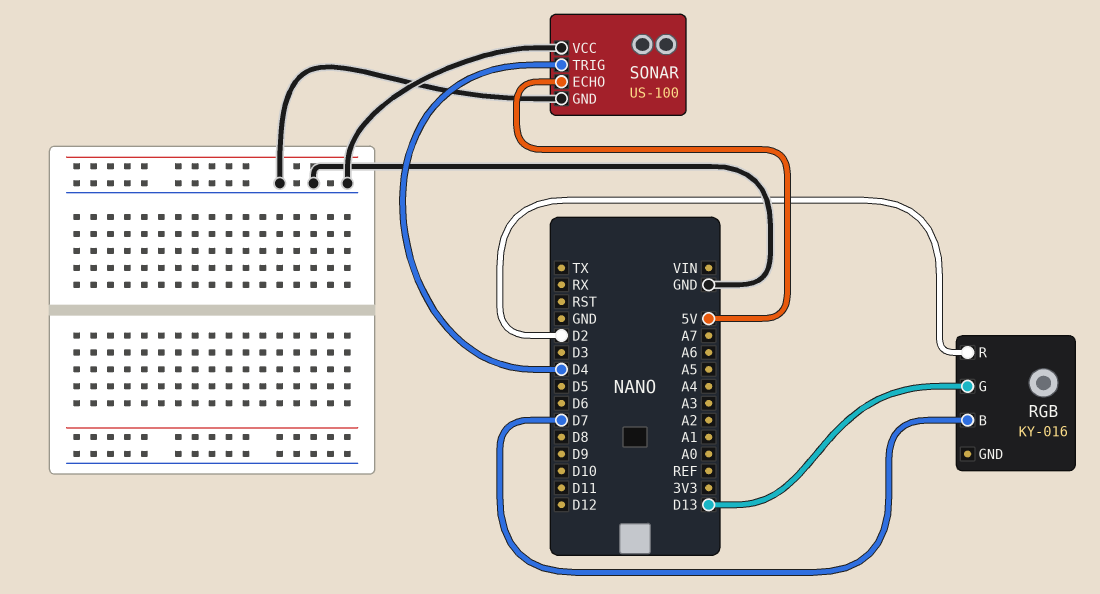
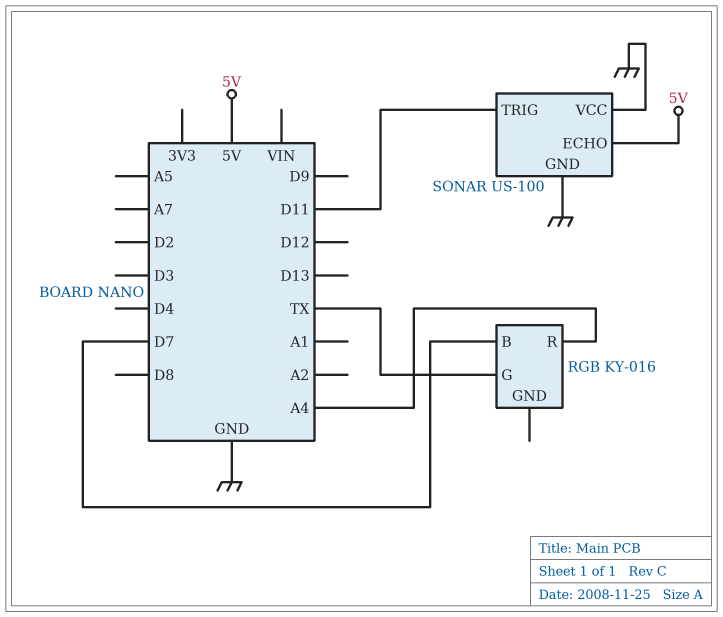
RGB pin G: D13 -> TX
RGB pin R: D2 -> A4
SONAR pin TRIG: D4 -> D11

